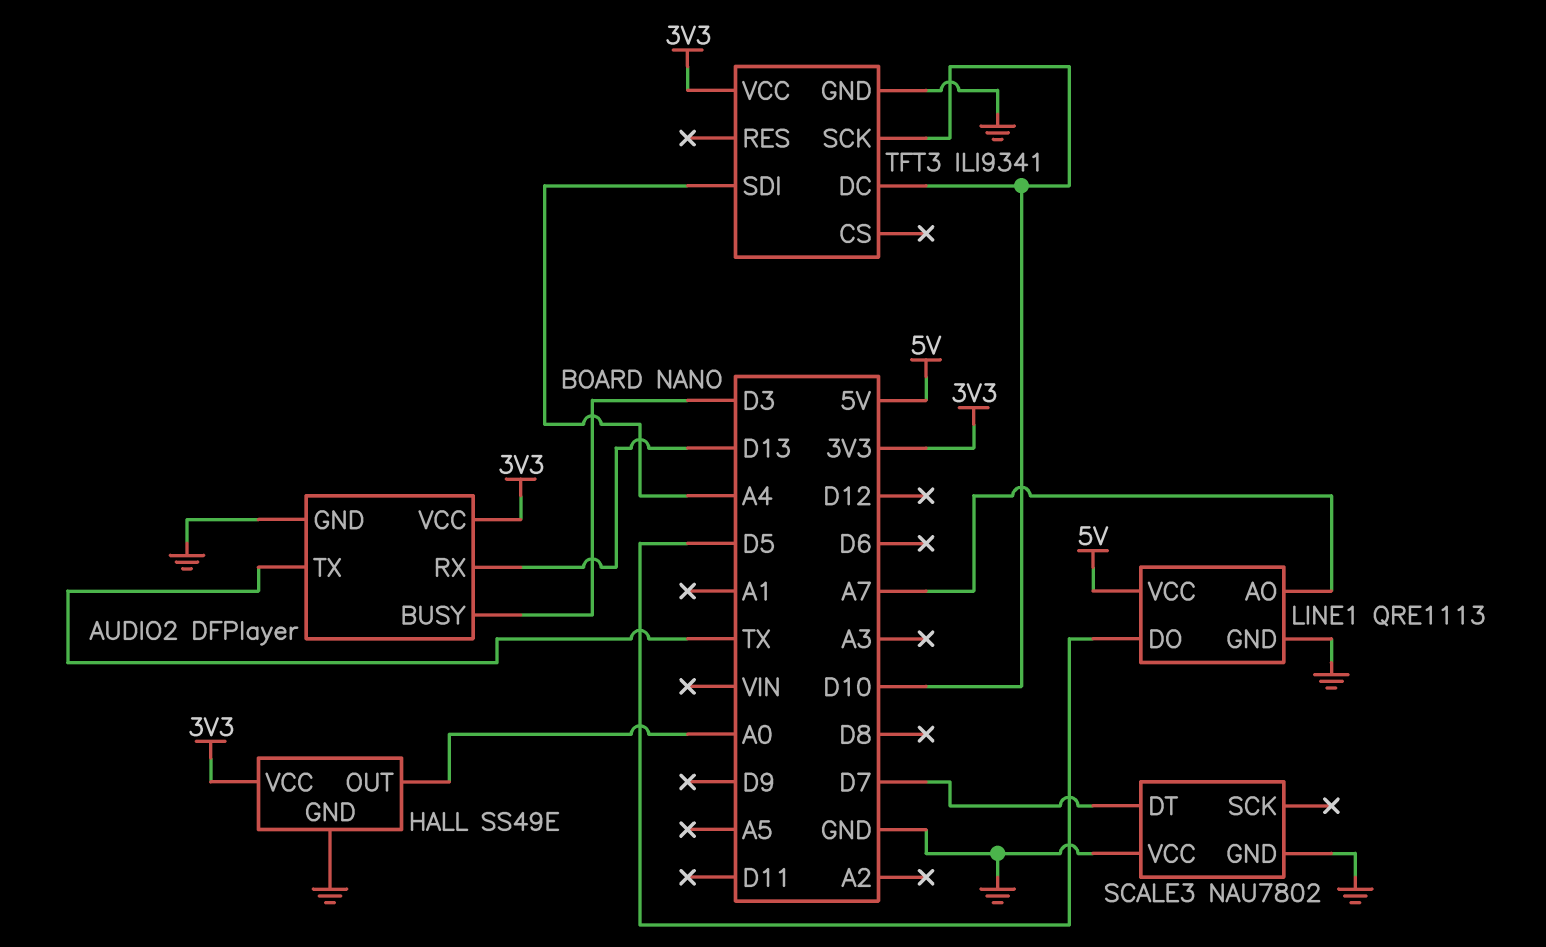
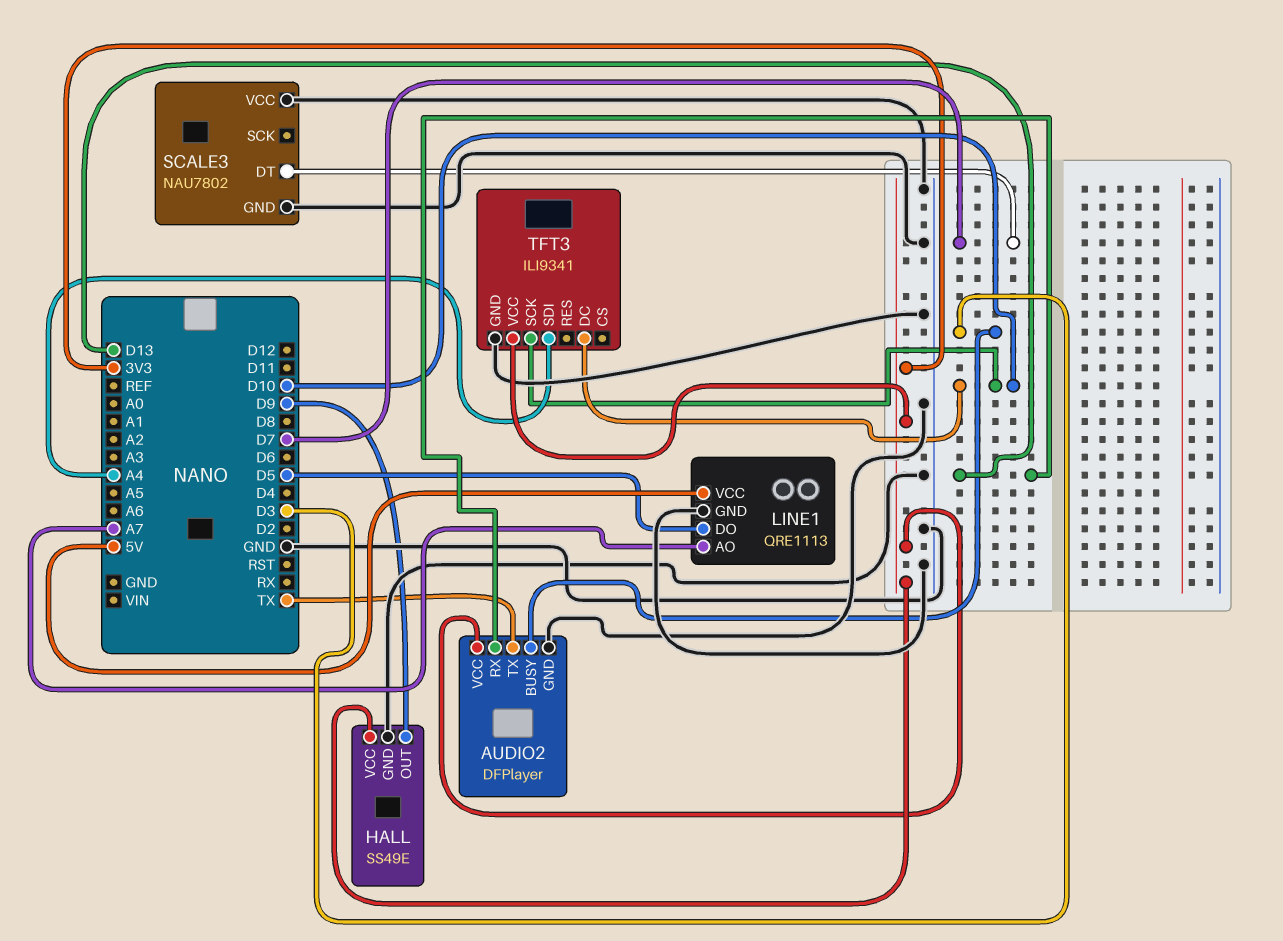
HALL pin OUT: A0 -> D9

